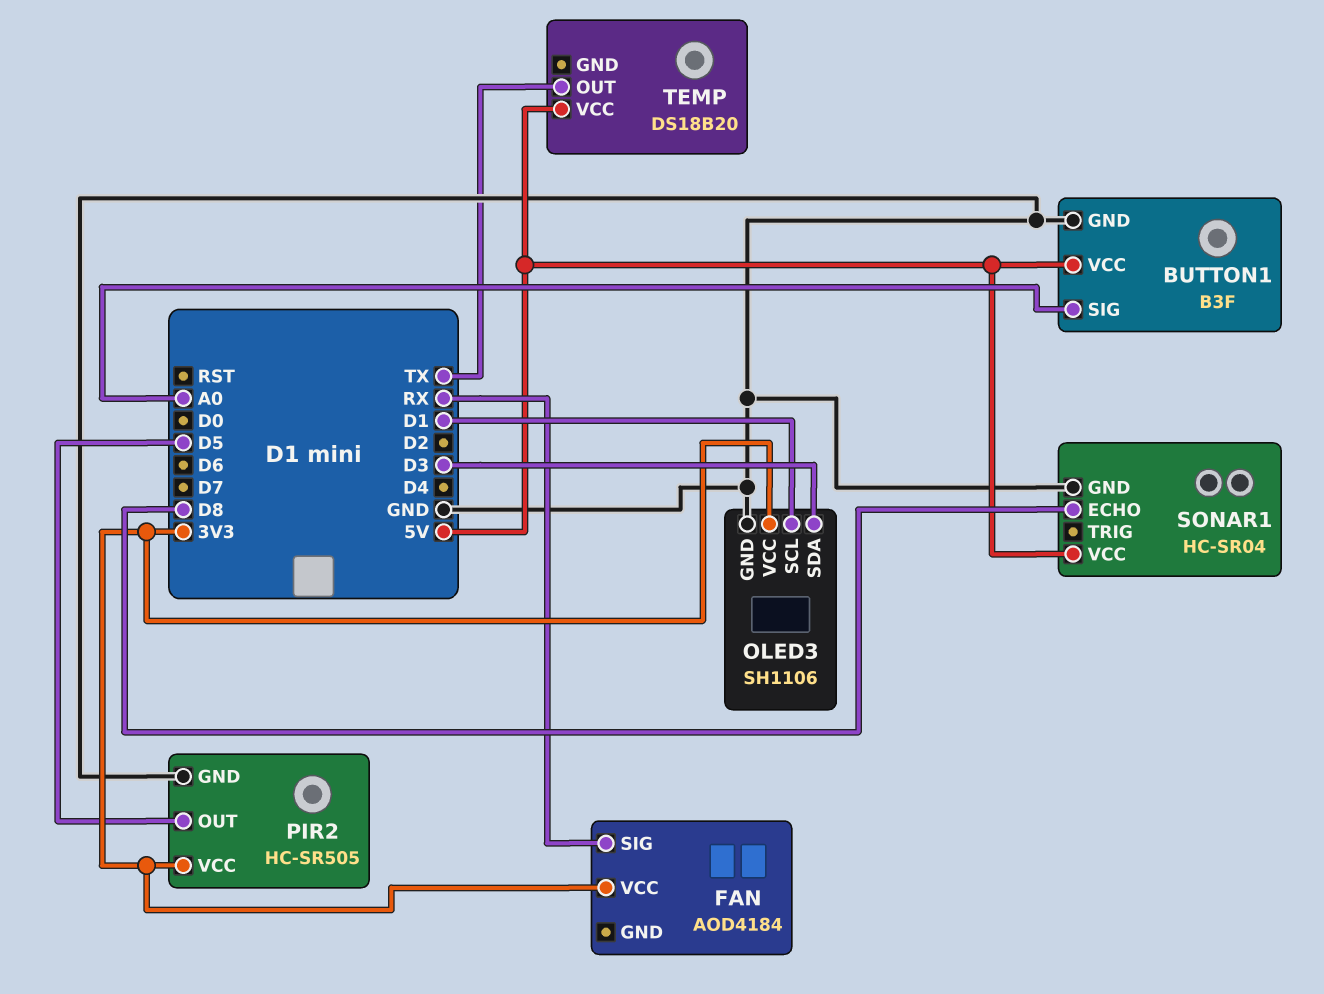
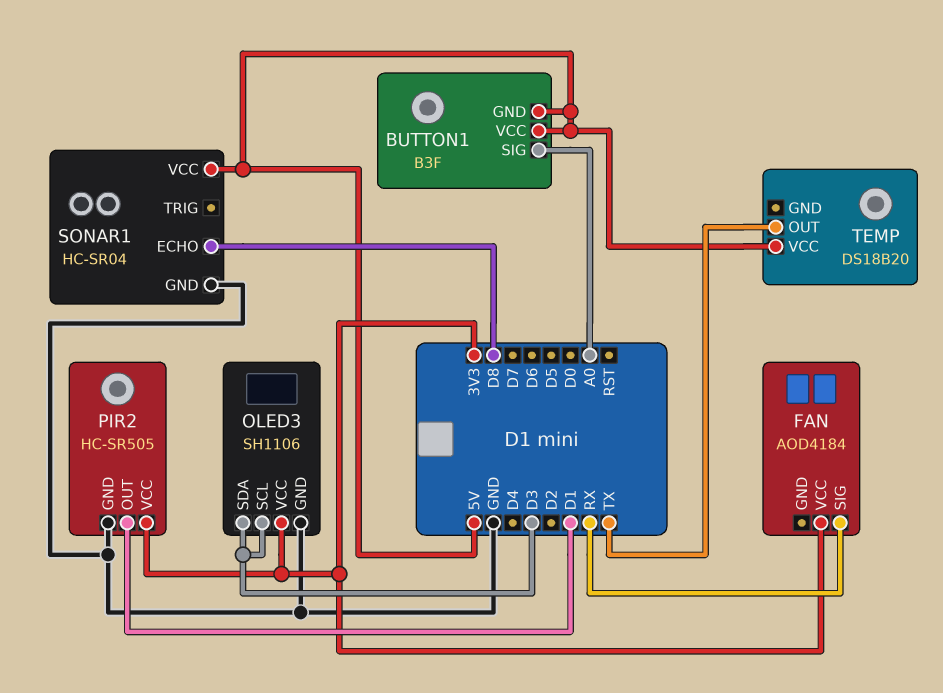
BUTTON1 pin GND: GND -> 5V
OLED3 pin SCL: D1 -> D3
PIR2 pin OUT: D5 -> D1

